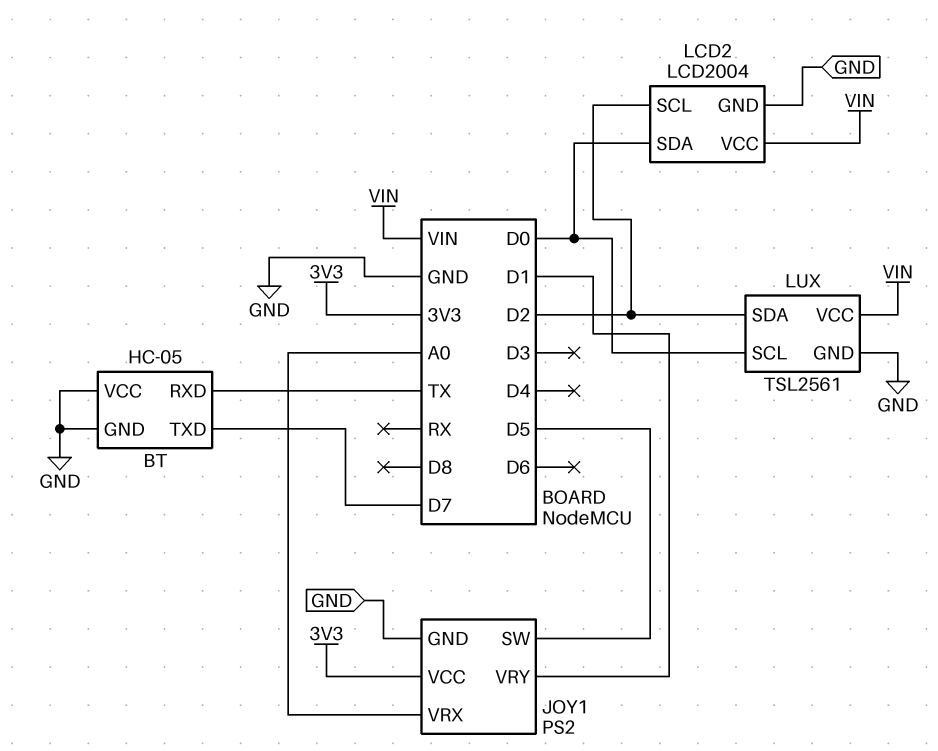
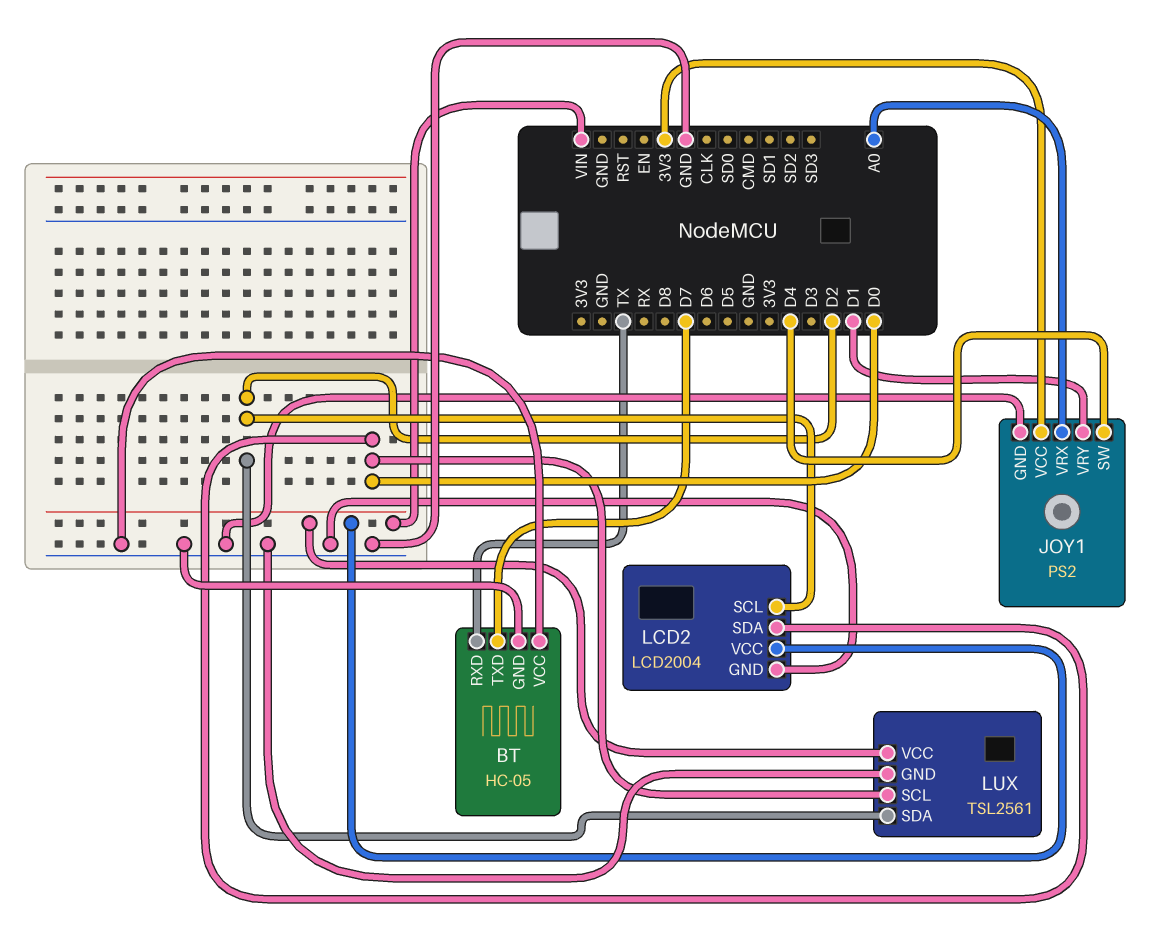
JOY1 pin SW: D5 -> D4

